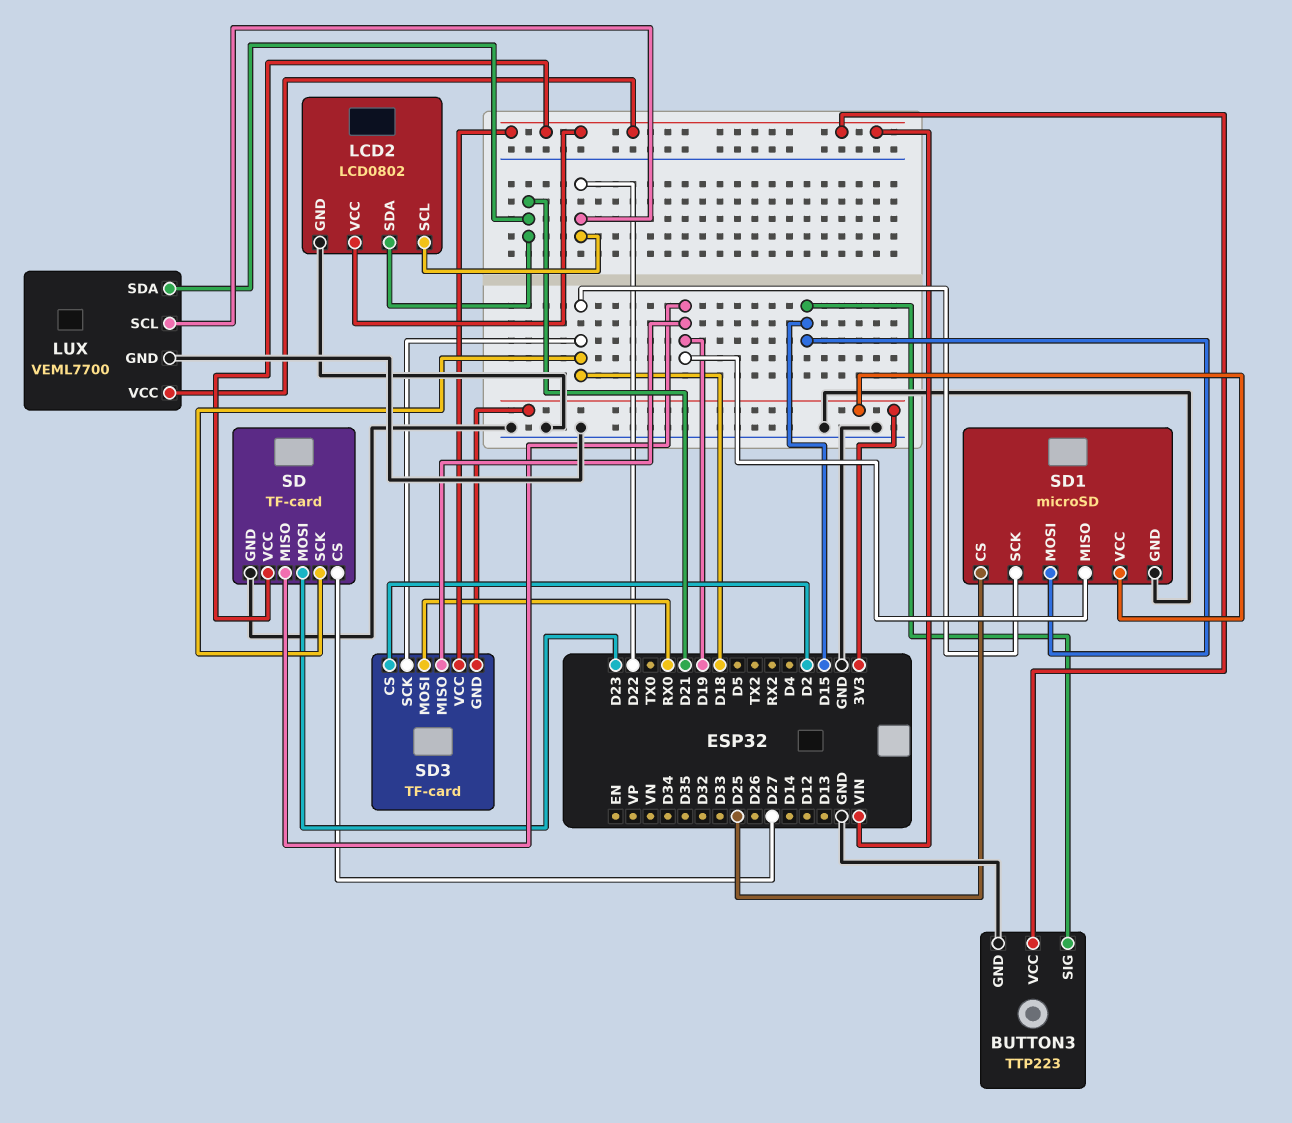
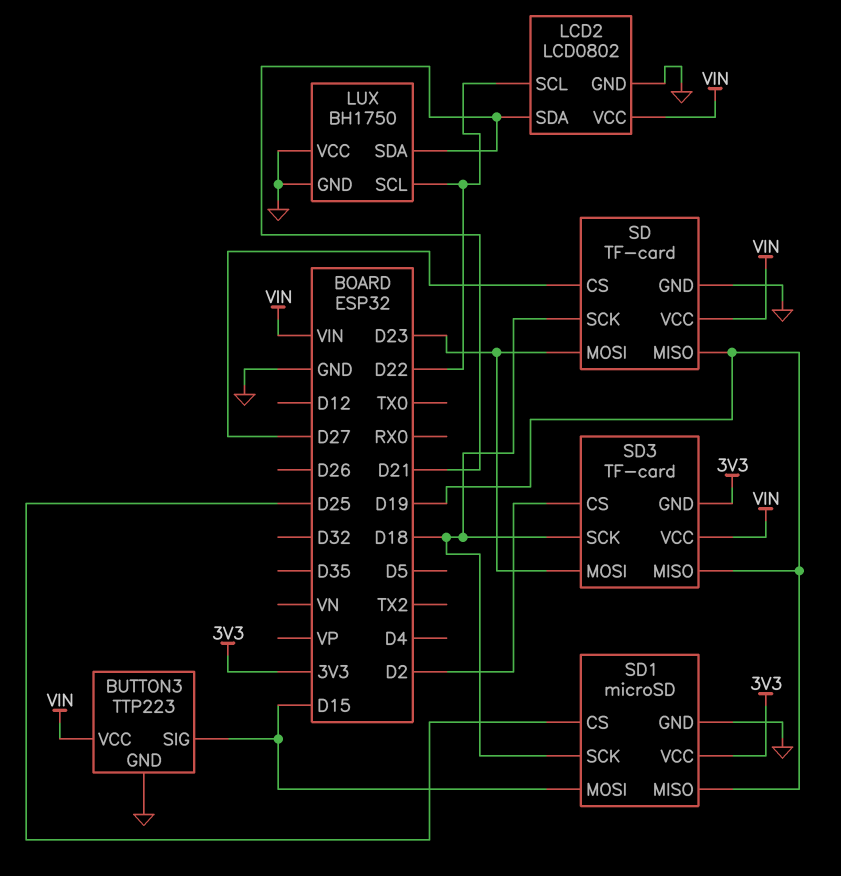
LUX: VEML7700 -> BH1750
LUX pin VCC: VIN -> GND
SD3 pin MOSI: RX0 -> D23

